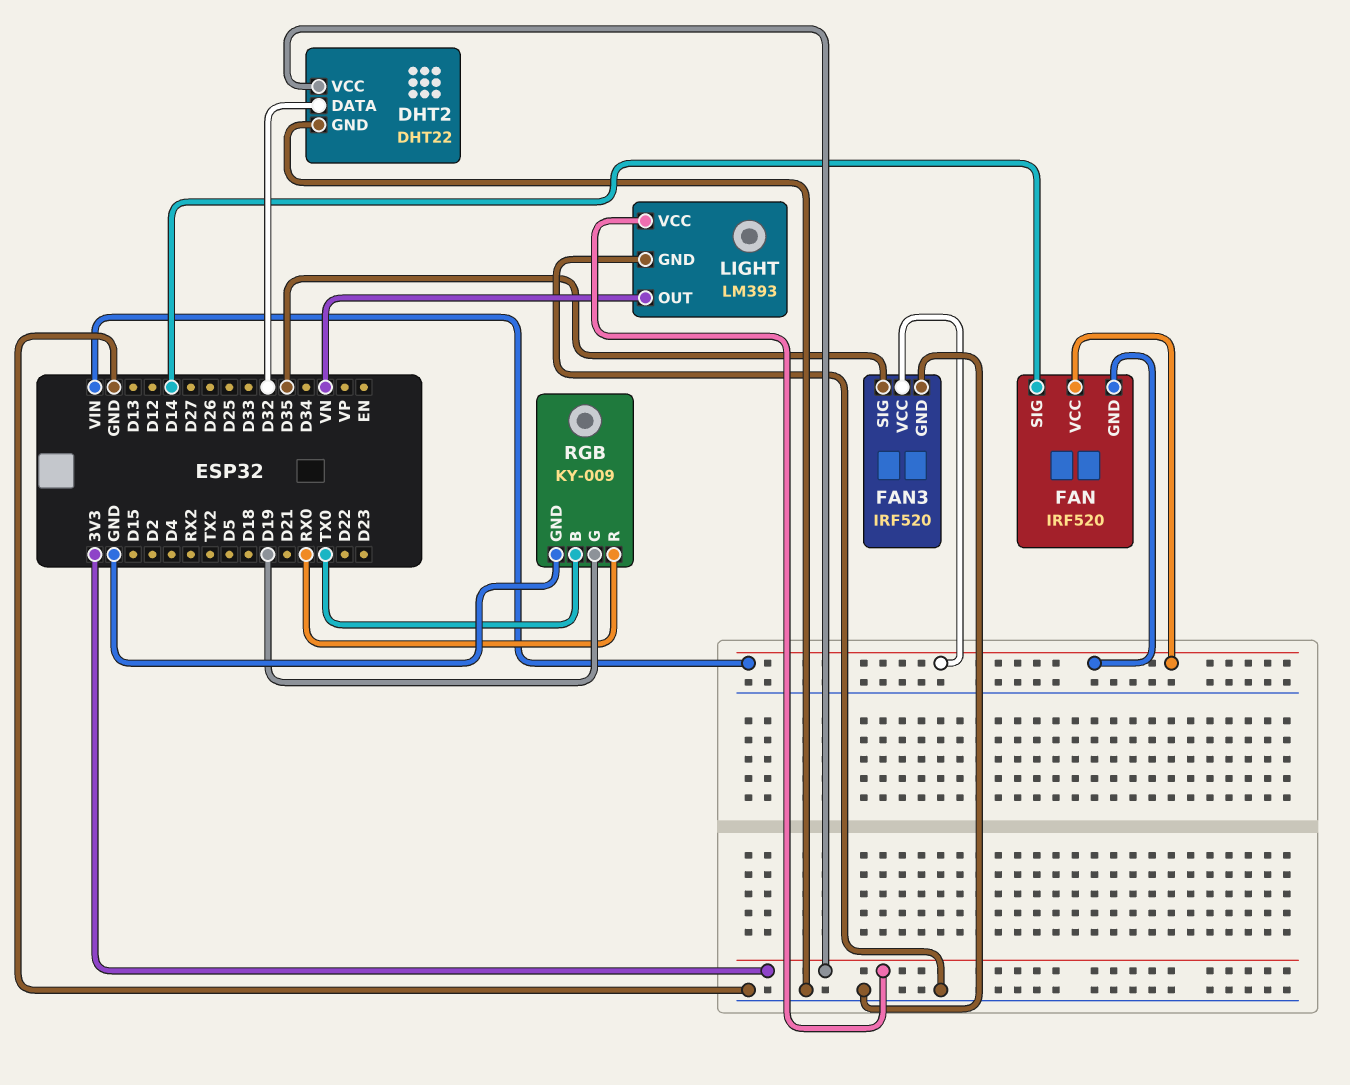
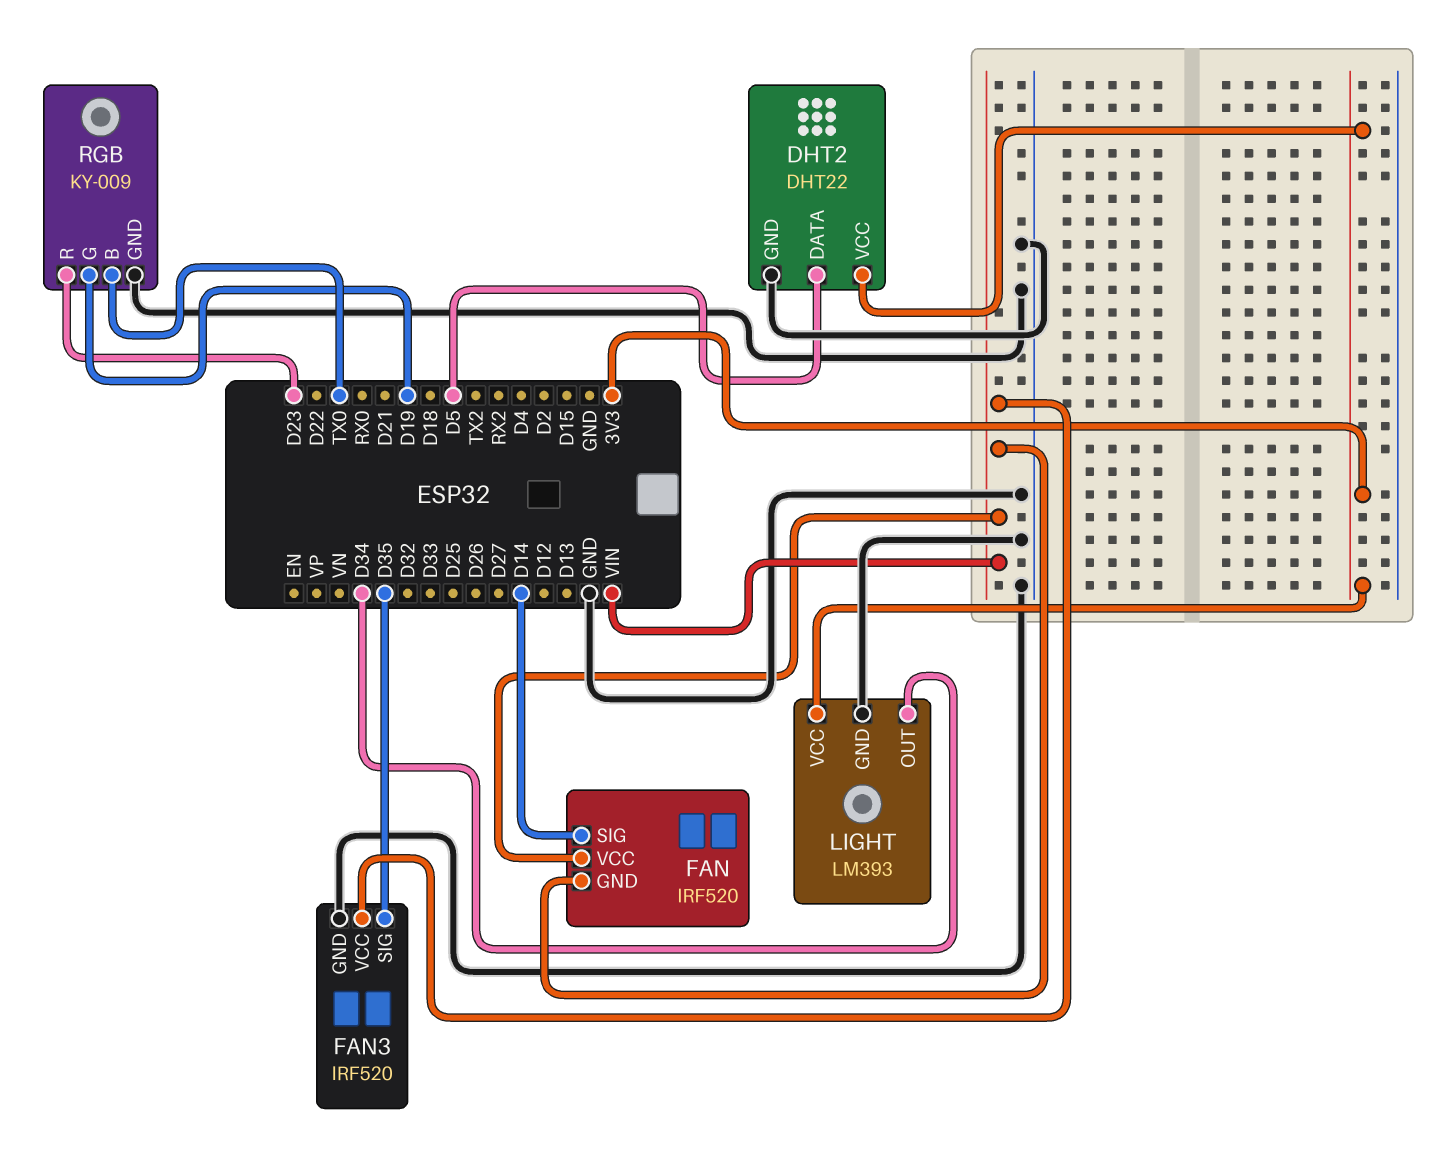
DHT2 pin DATA: D32 -> D5
LIGHT pin OUT: VN -> D34
RGB pin R: RX0 -> D23

